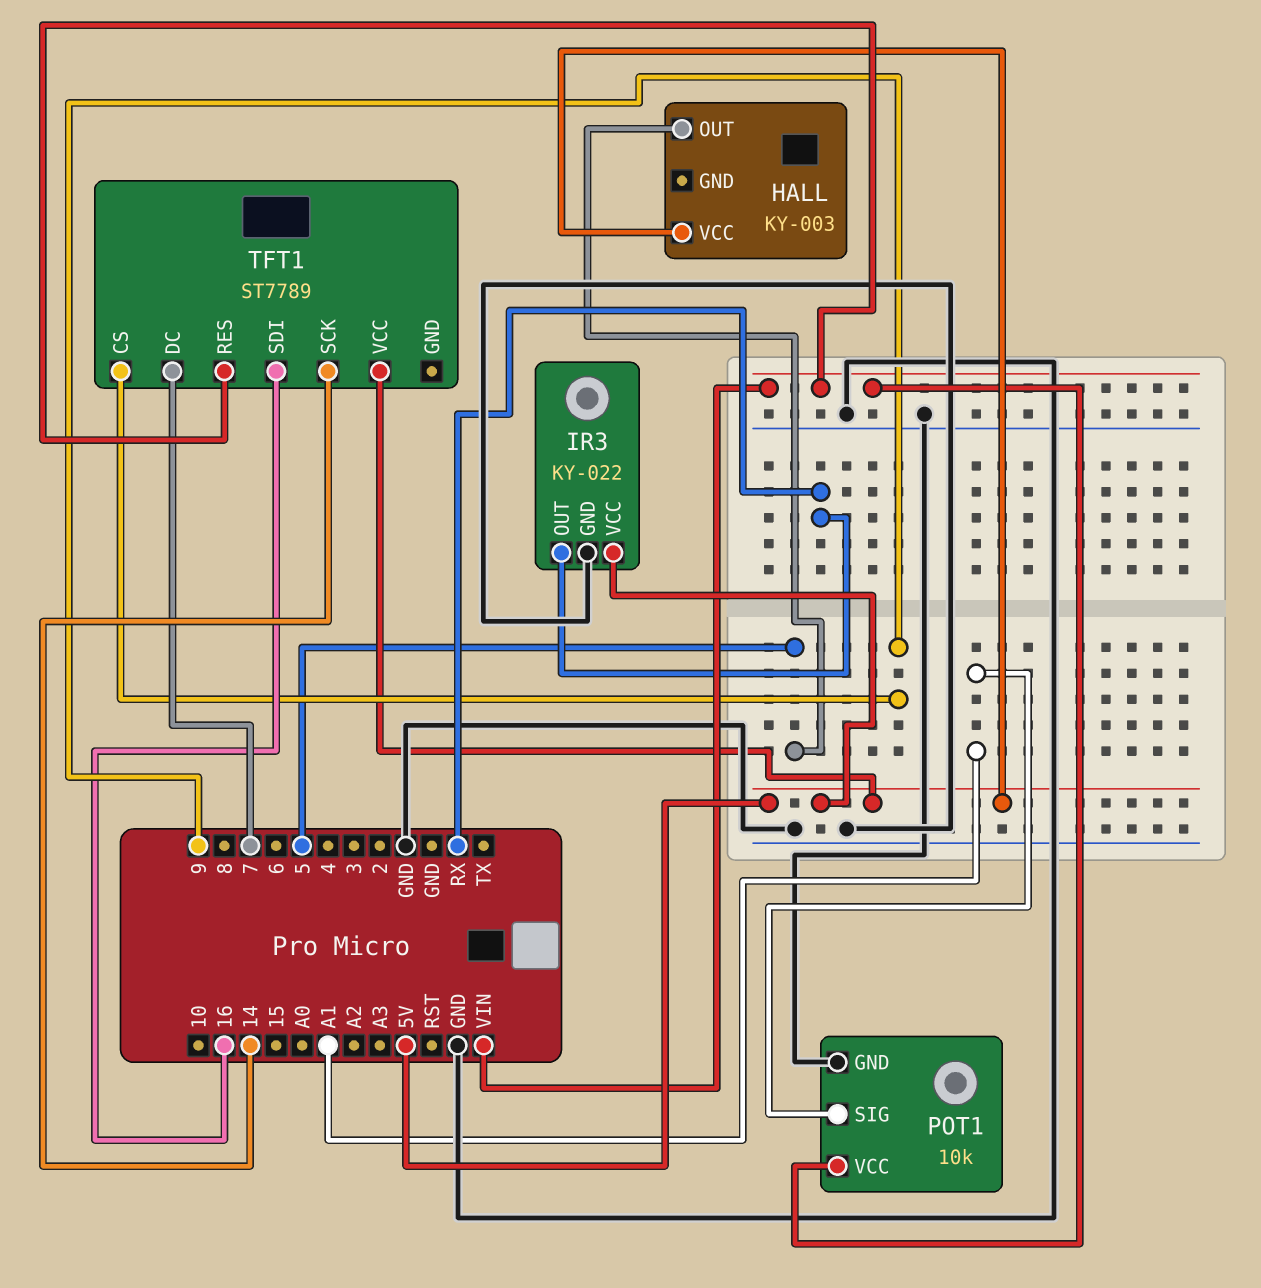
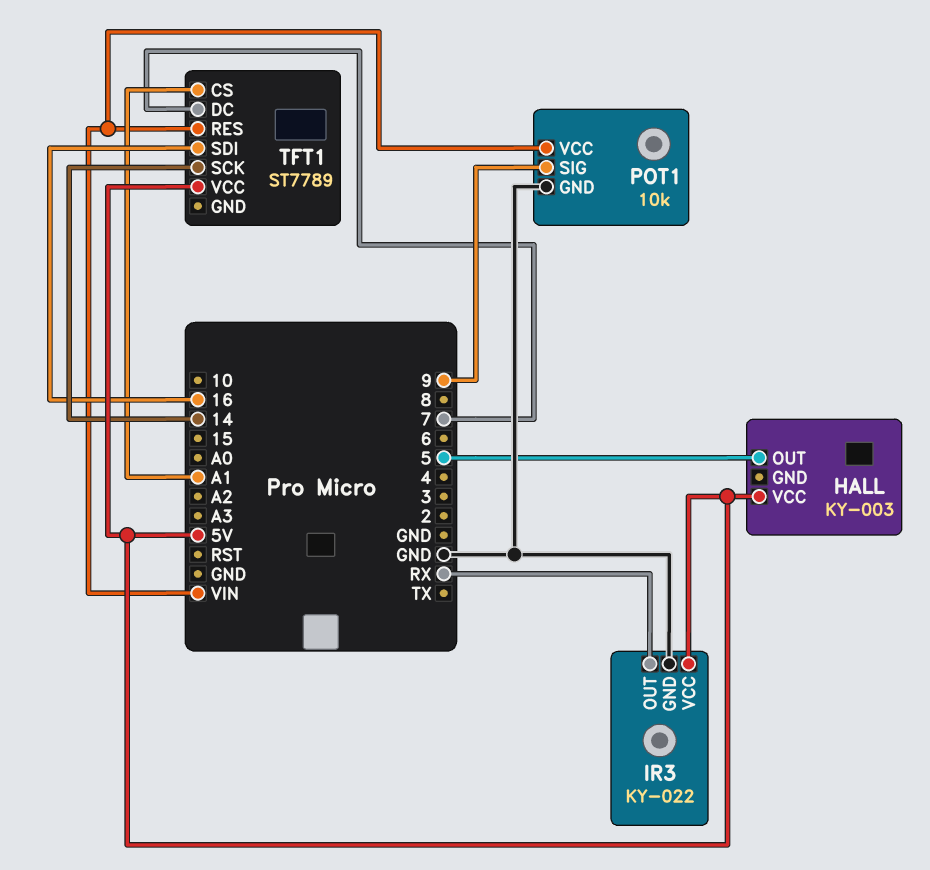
POT1 pin SIG: A1 -> 9
TFT1 pin CS: 9 -> A1

